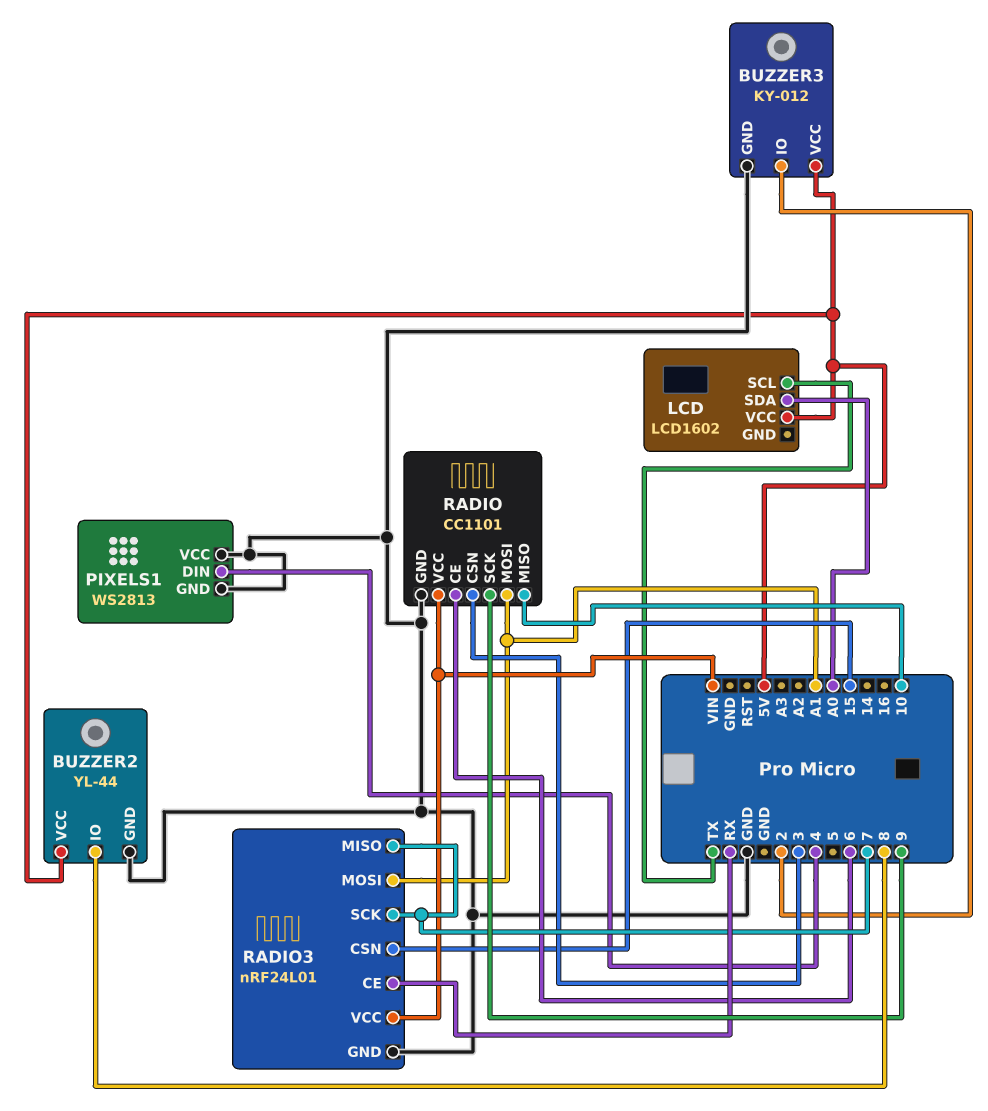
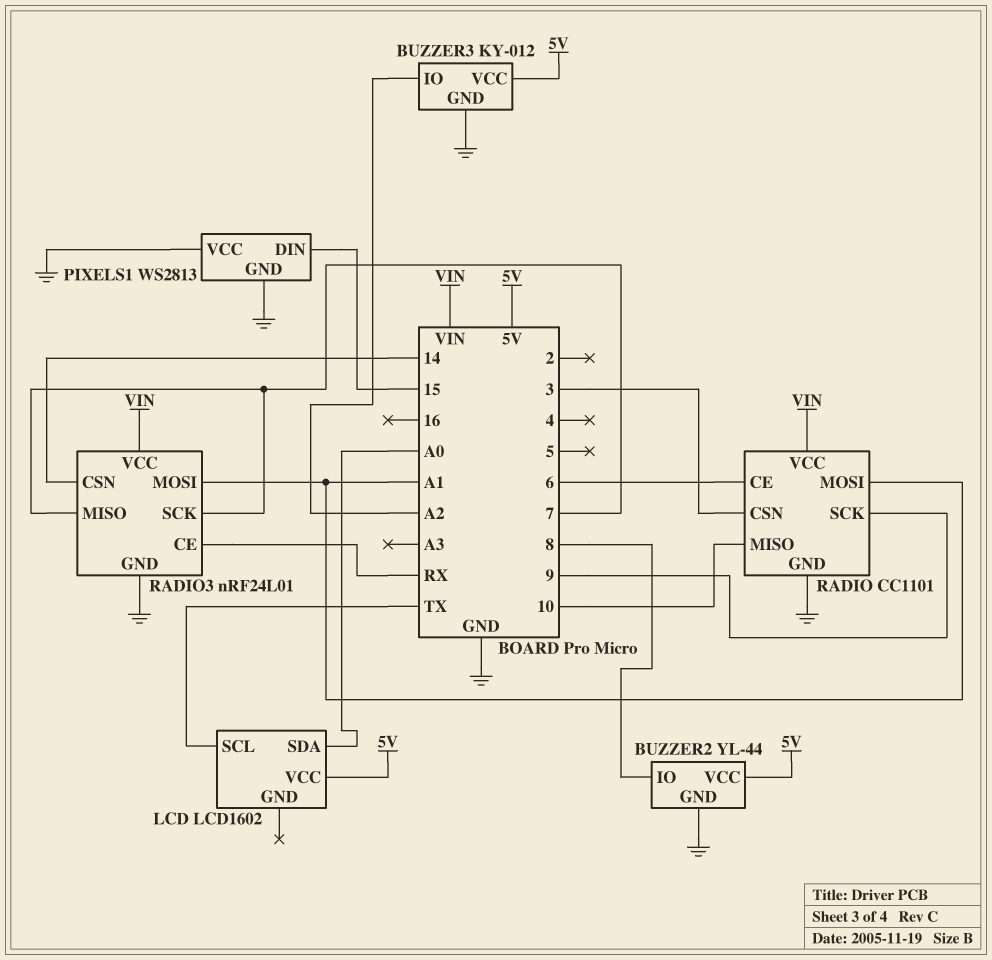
BUZZER3 pin IO: 2 -> A2
PIXELS1 pin DIN: 4 -> 15
RADIO3 pin CSN: 15 -> 14

